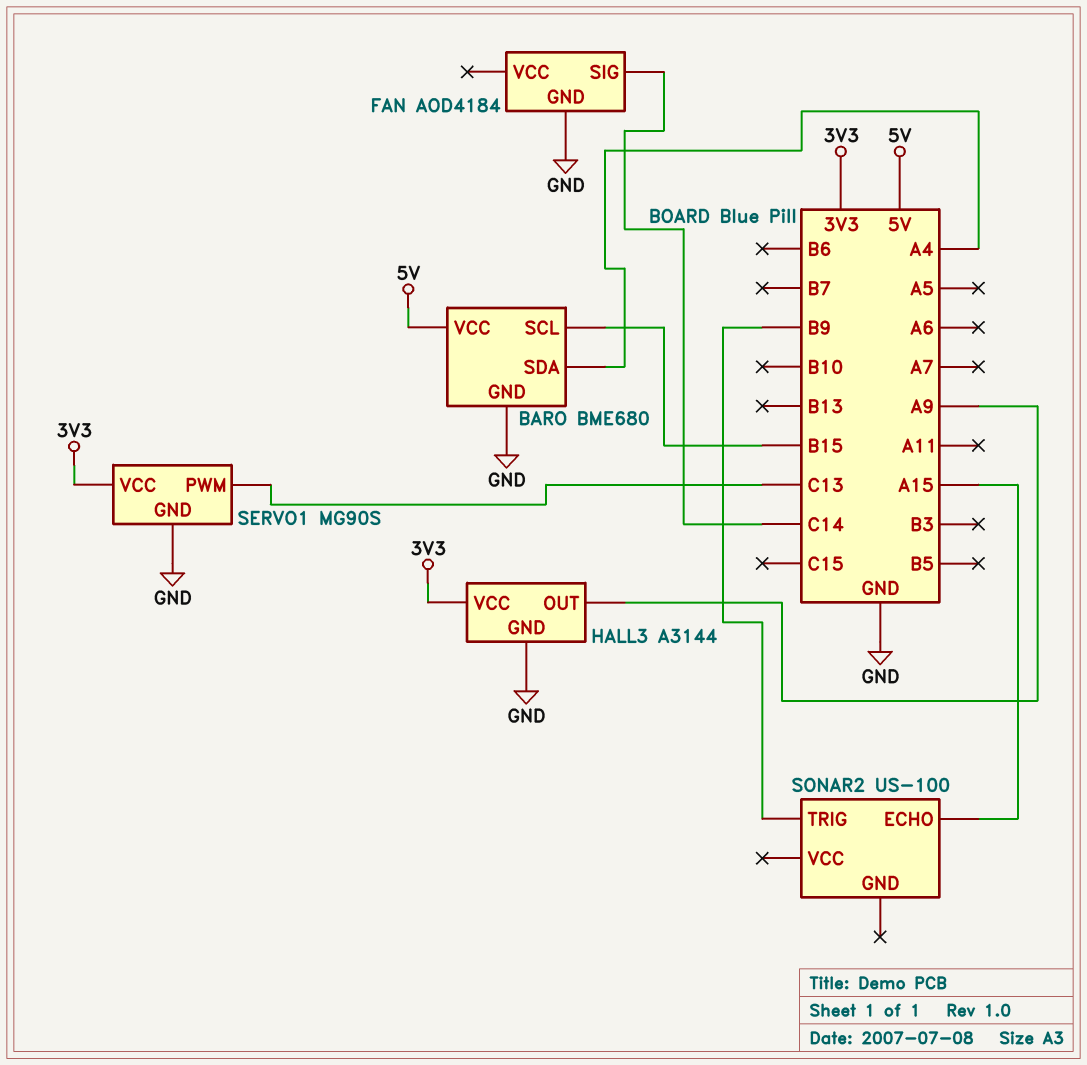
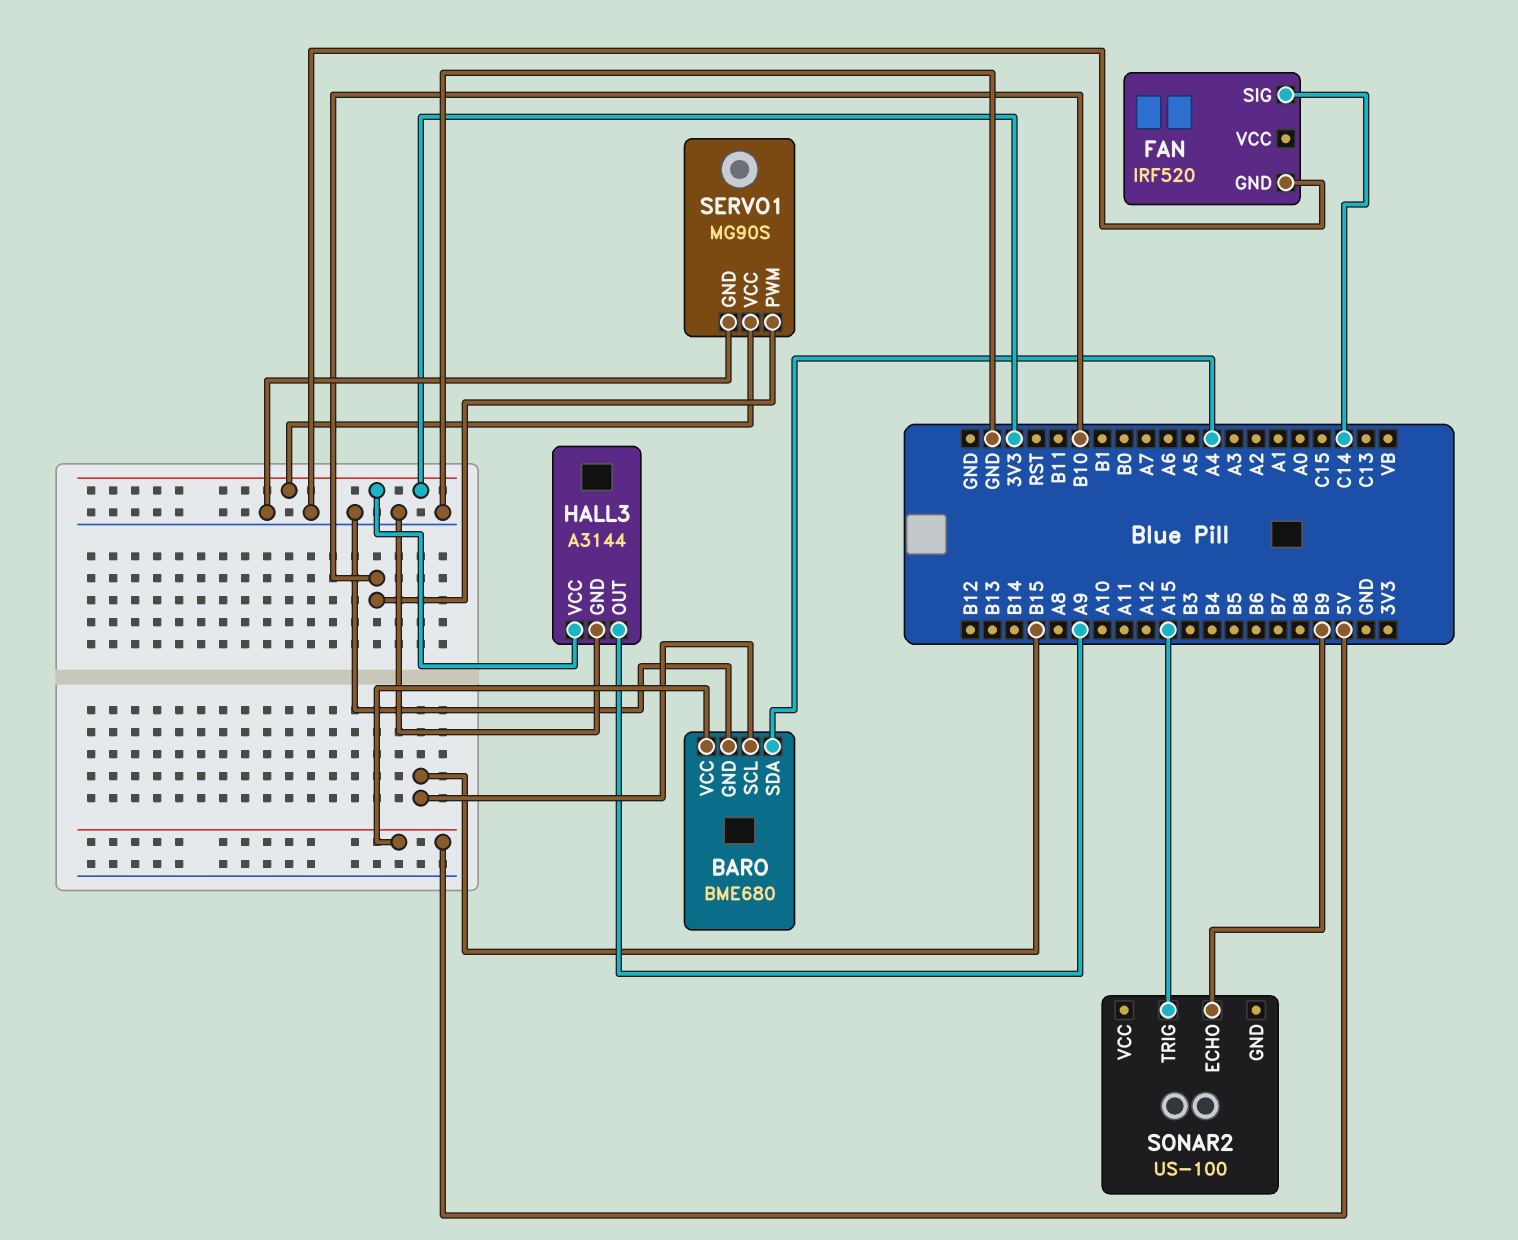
FAN: AOD4184 -> IRF520
SERVO1 pin PWM: C13 -> B10
SONAR2 pin ECHO: A15 -> B9
SONAR2 pin TRIG: B9 -> A15

